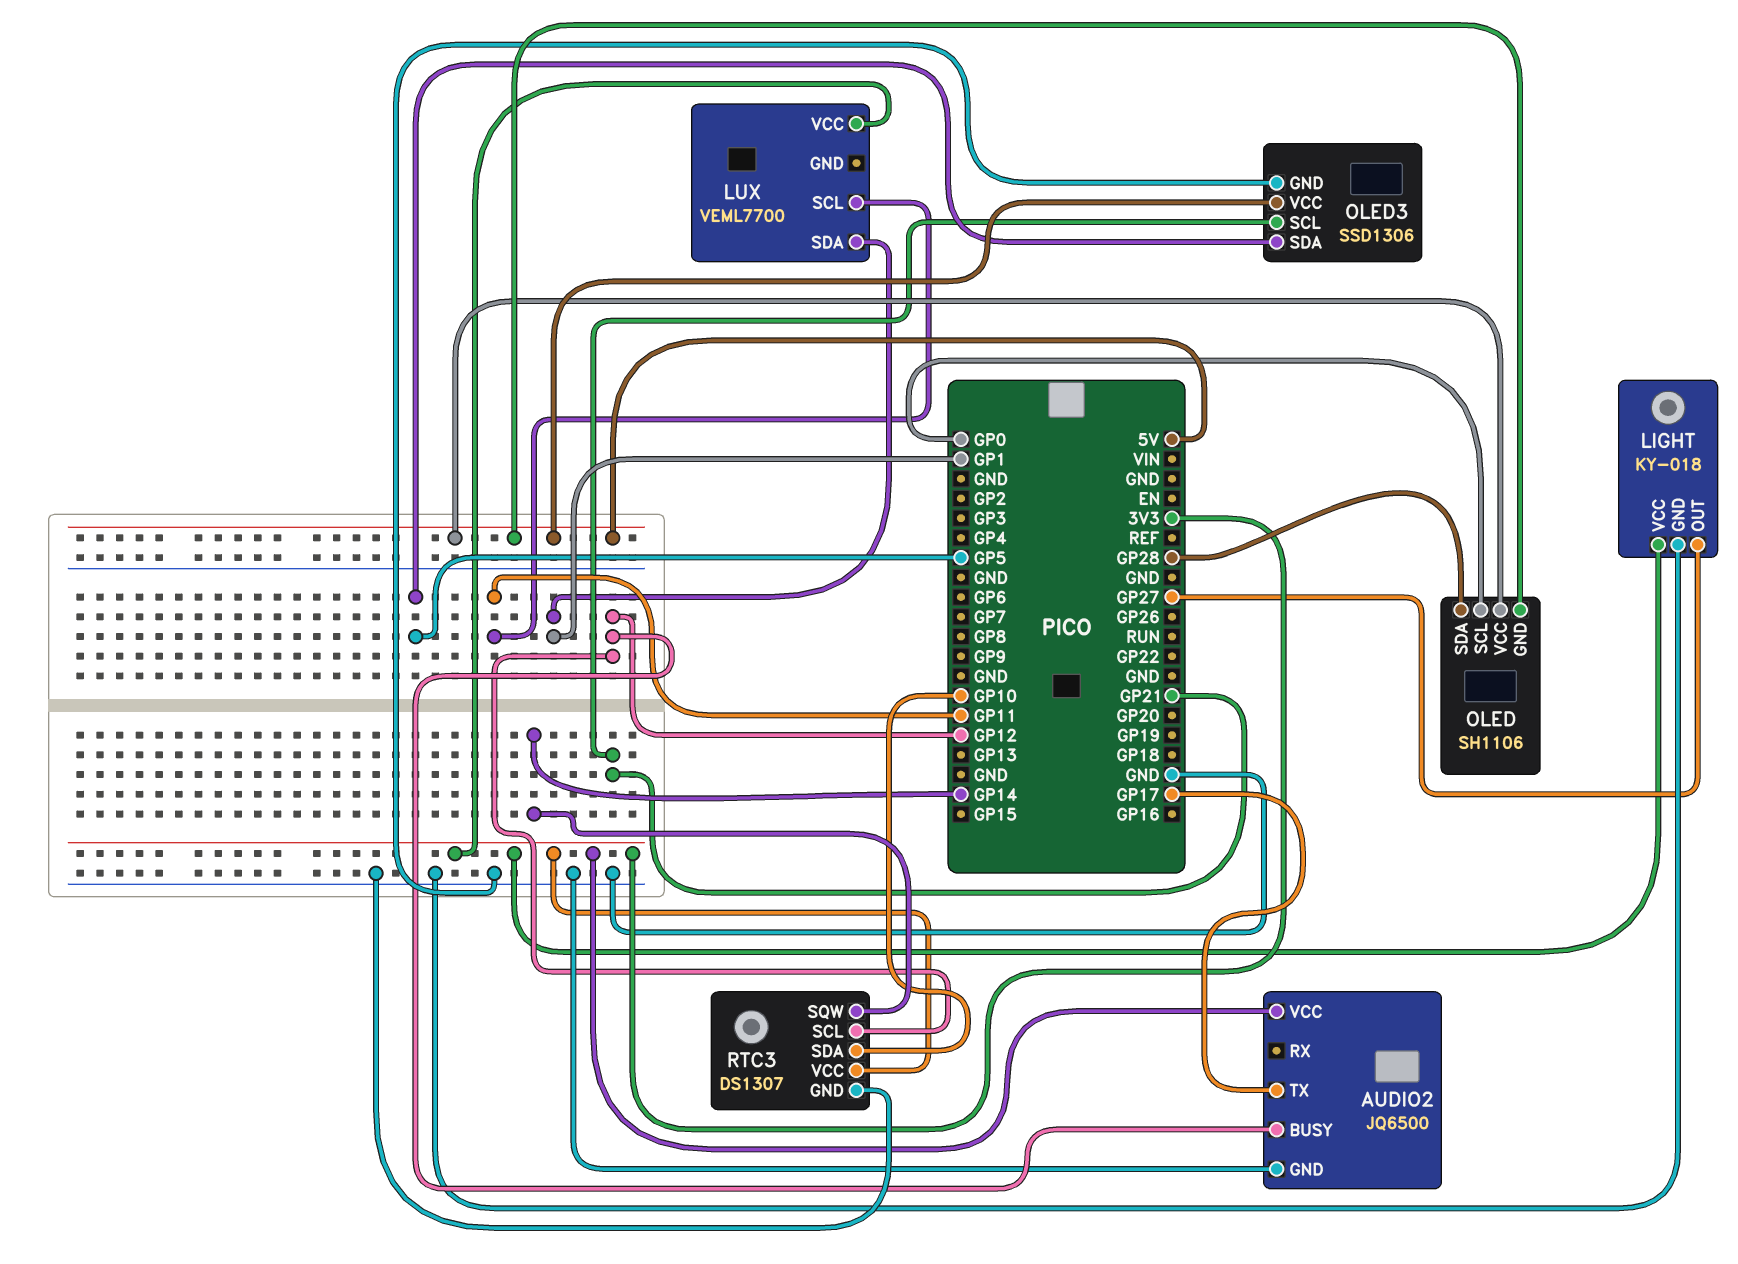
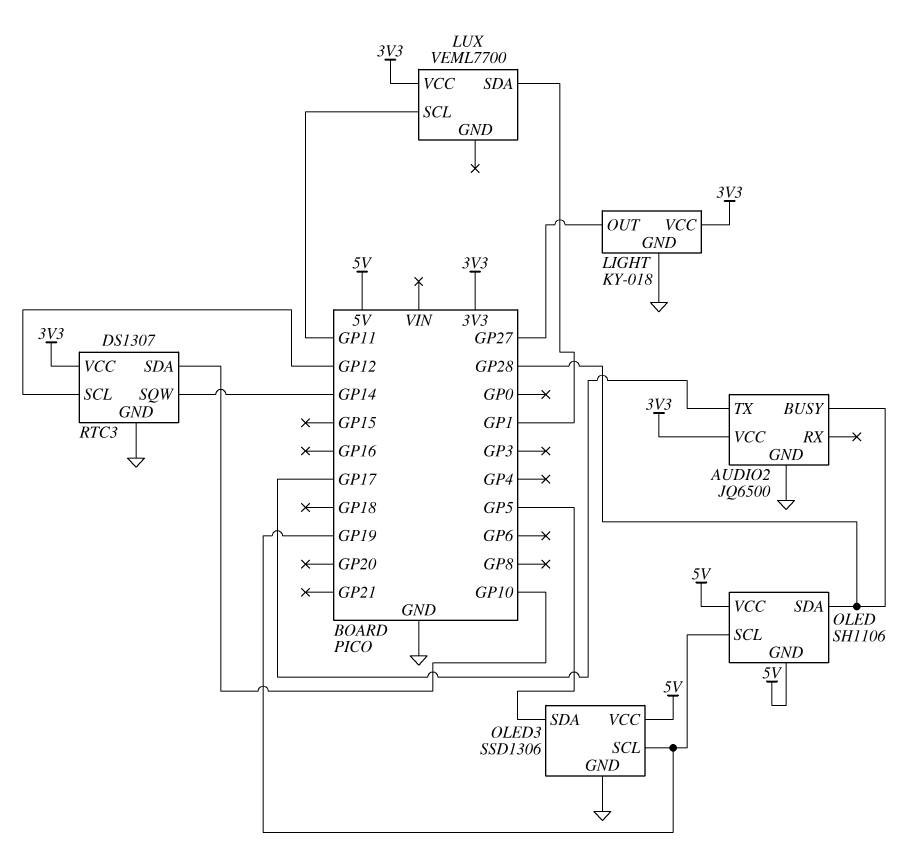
AUDIO2 pin BUSY: GP12 -> GP28
OLED pin SCL: GP0 -> GP19
OLED3 pin SCL: GP21 -> GP19

